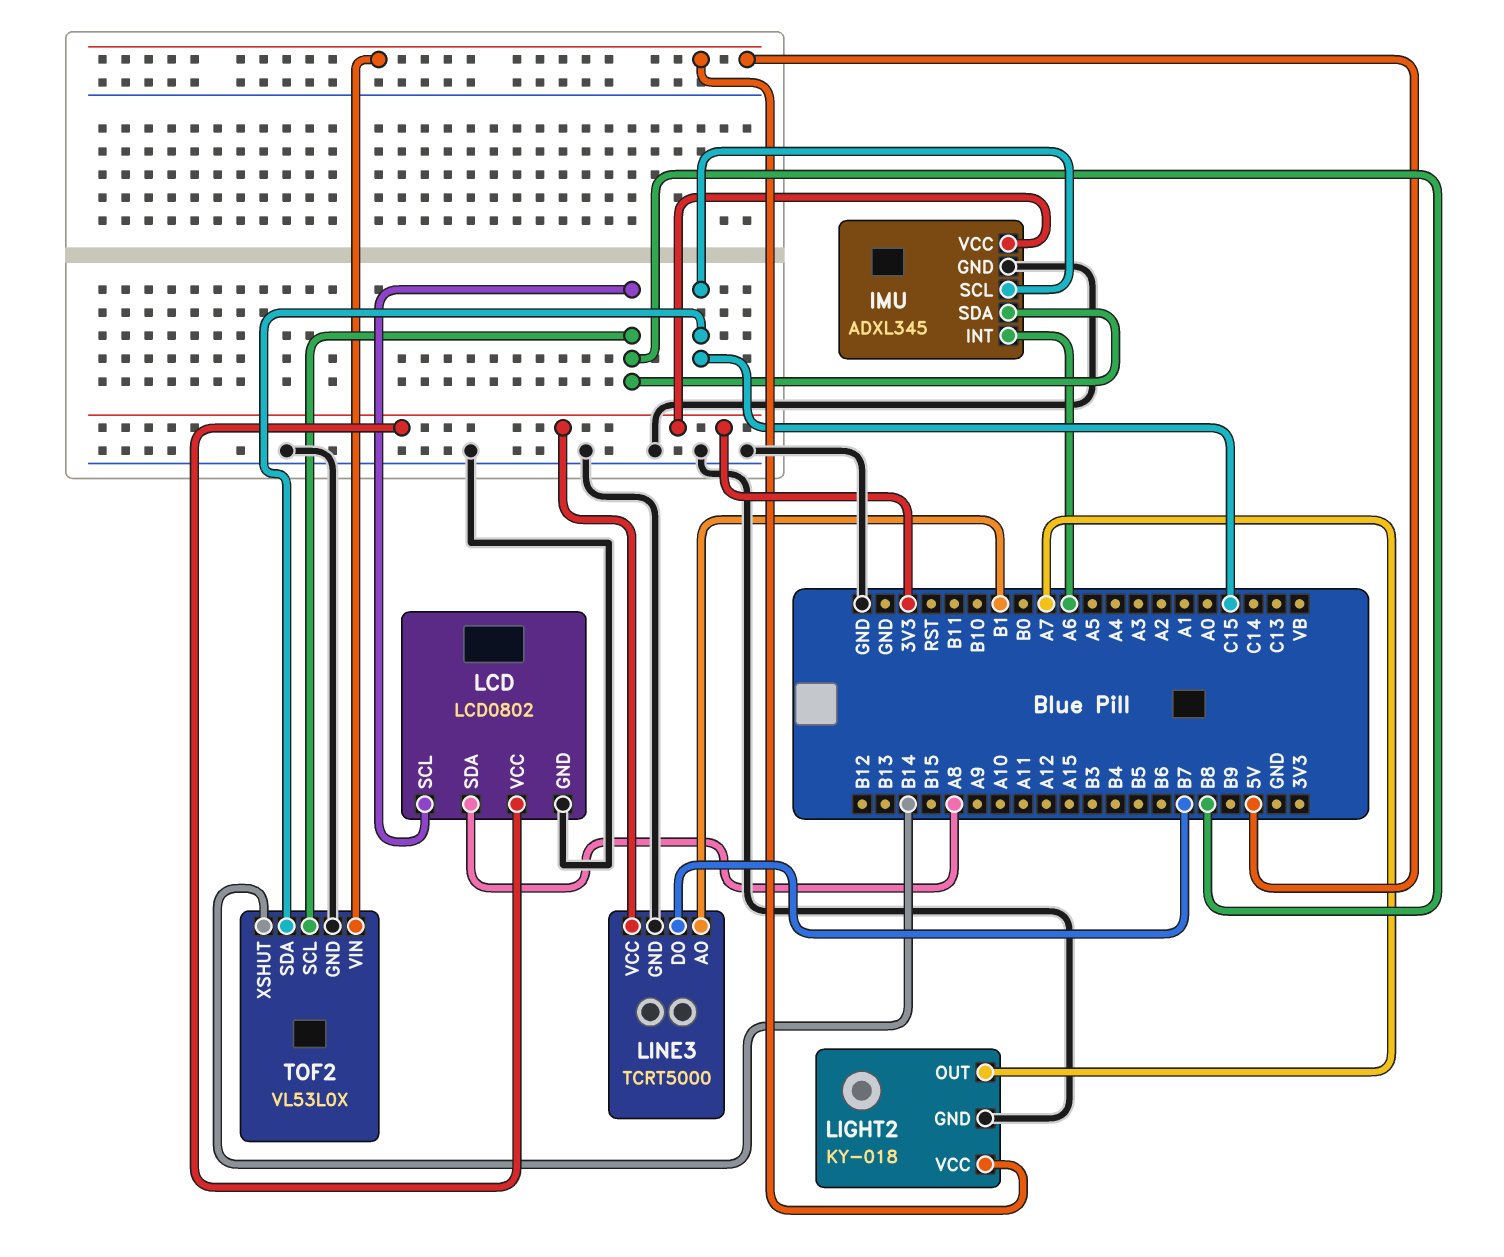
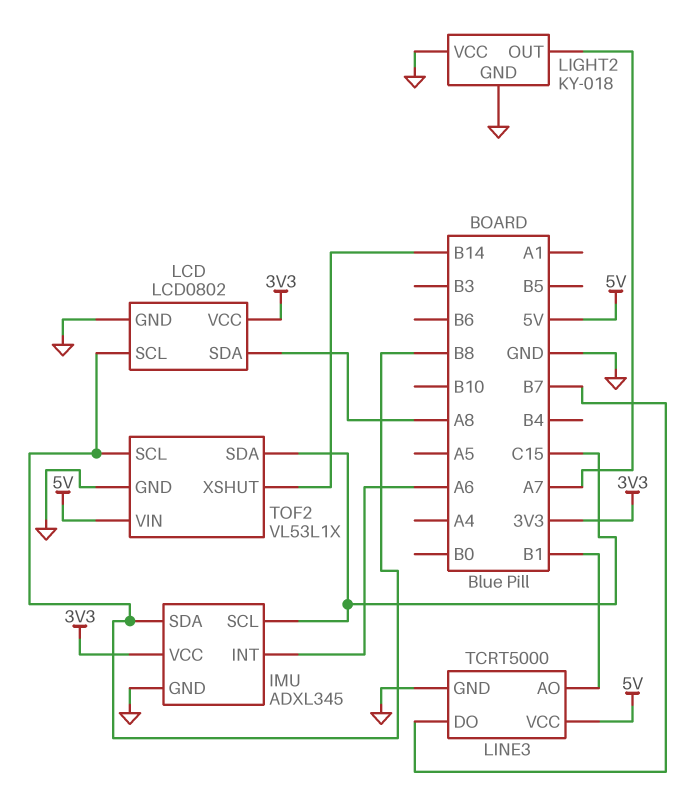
LIGHT2 pin VCC: 5V -> GND
LINE3 pin VCC: 3V3 -> 5V
TOF2: VL53L0X -> VL53L1X

